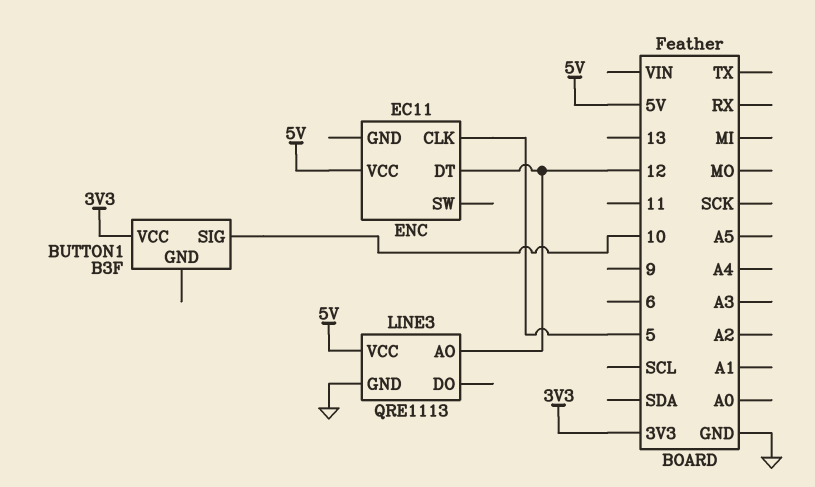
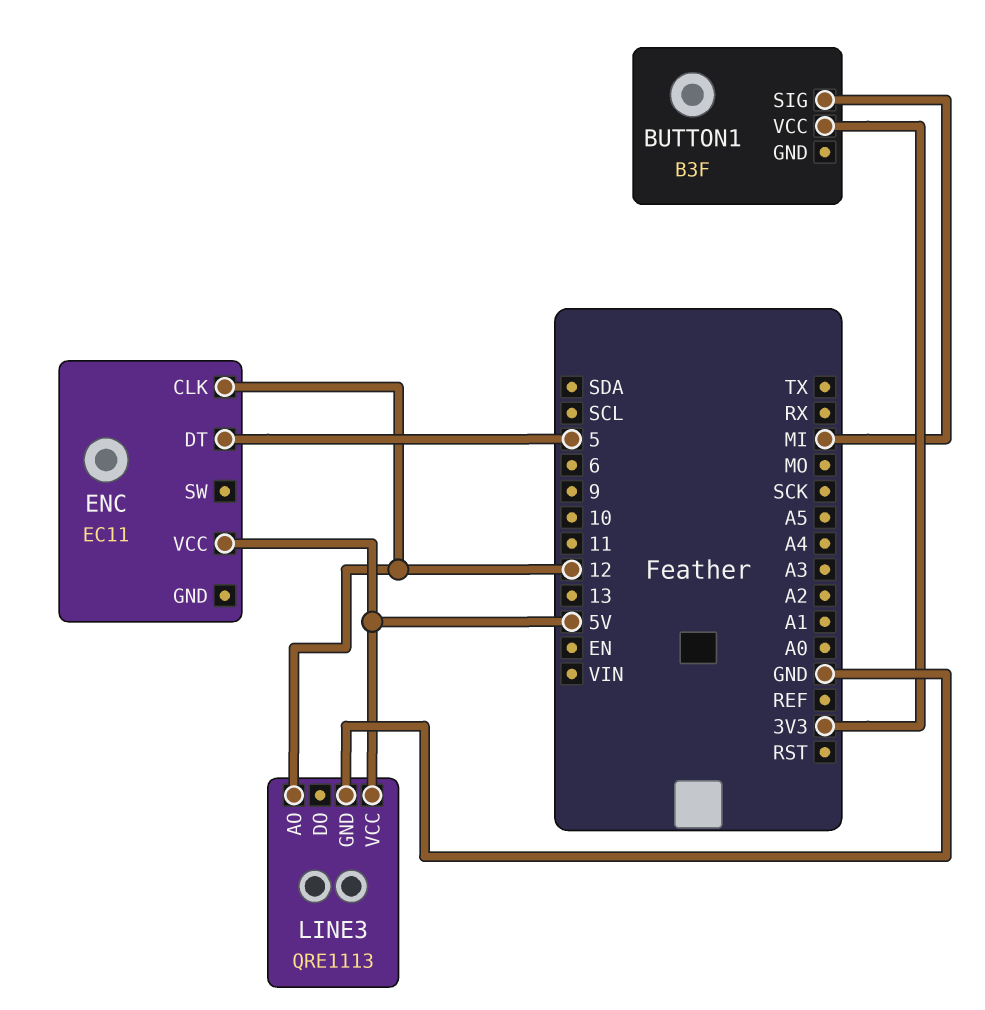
BUTTON1 pin SIG: 10 -> MI
ENC pin CLK: 5 -> 12
ENC pin DT: 12 -> 5

